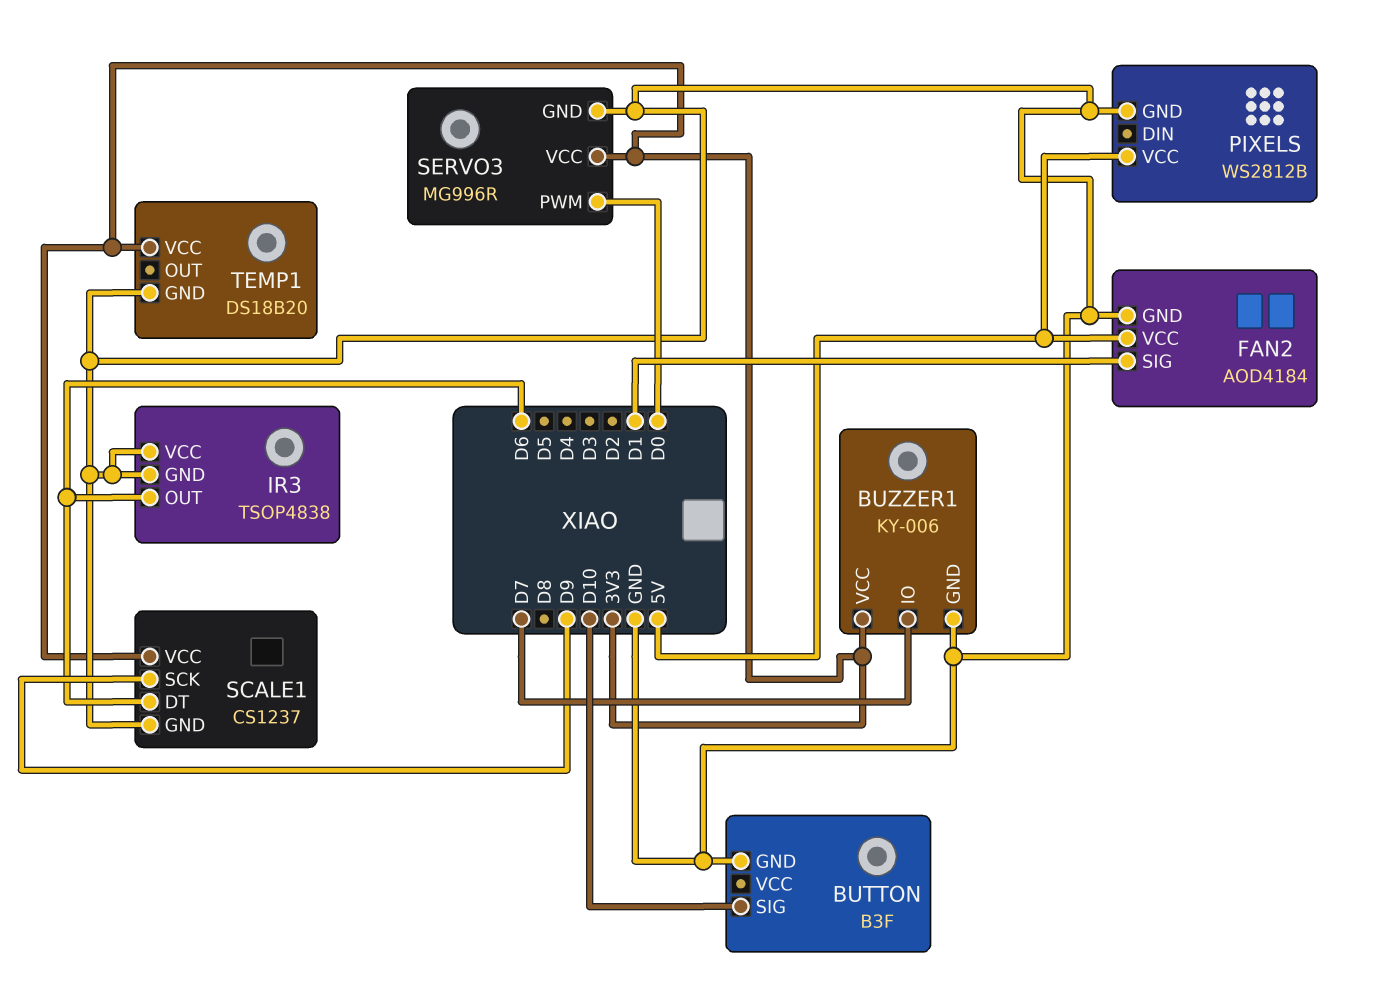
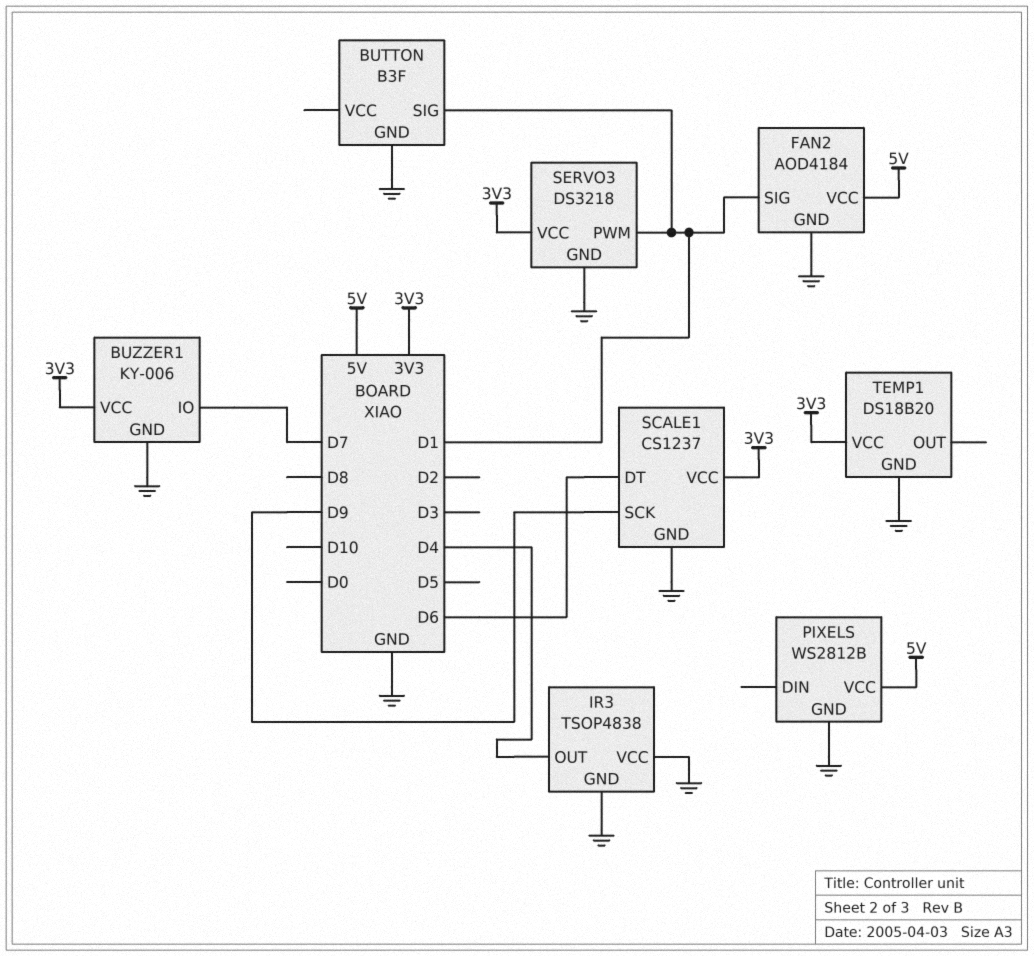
BUTTON pin SIG: D10 -> D1
IR3 pin OUT: D6 -> D4
SERVO3: MG996R -> DS3218
SERVO3 pin PWM: D0 -> D1

